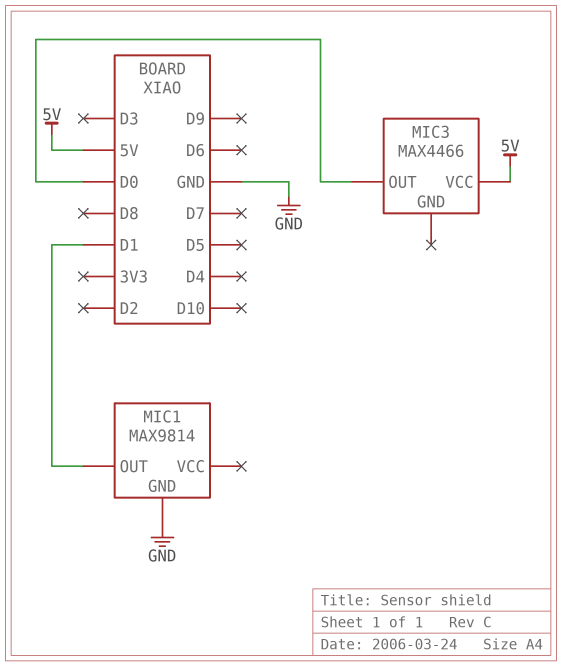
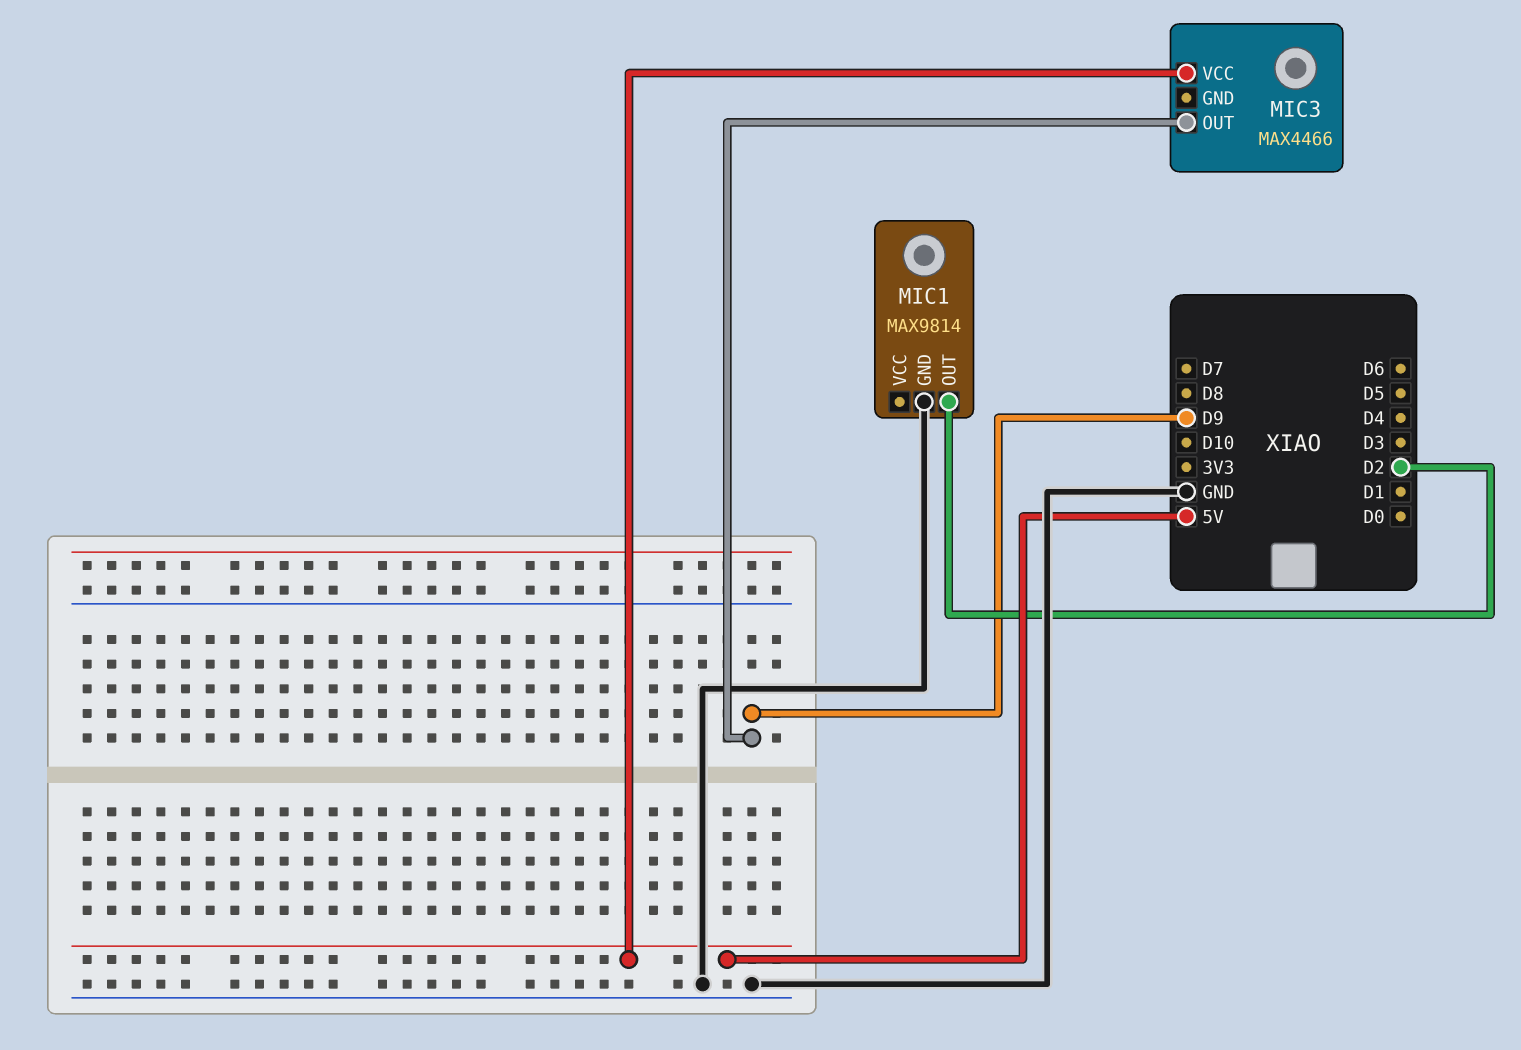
MIC1 pin OUT: D1 -> D2
MIC3 pin OUT: D0 -> D9

